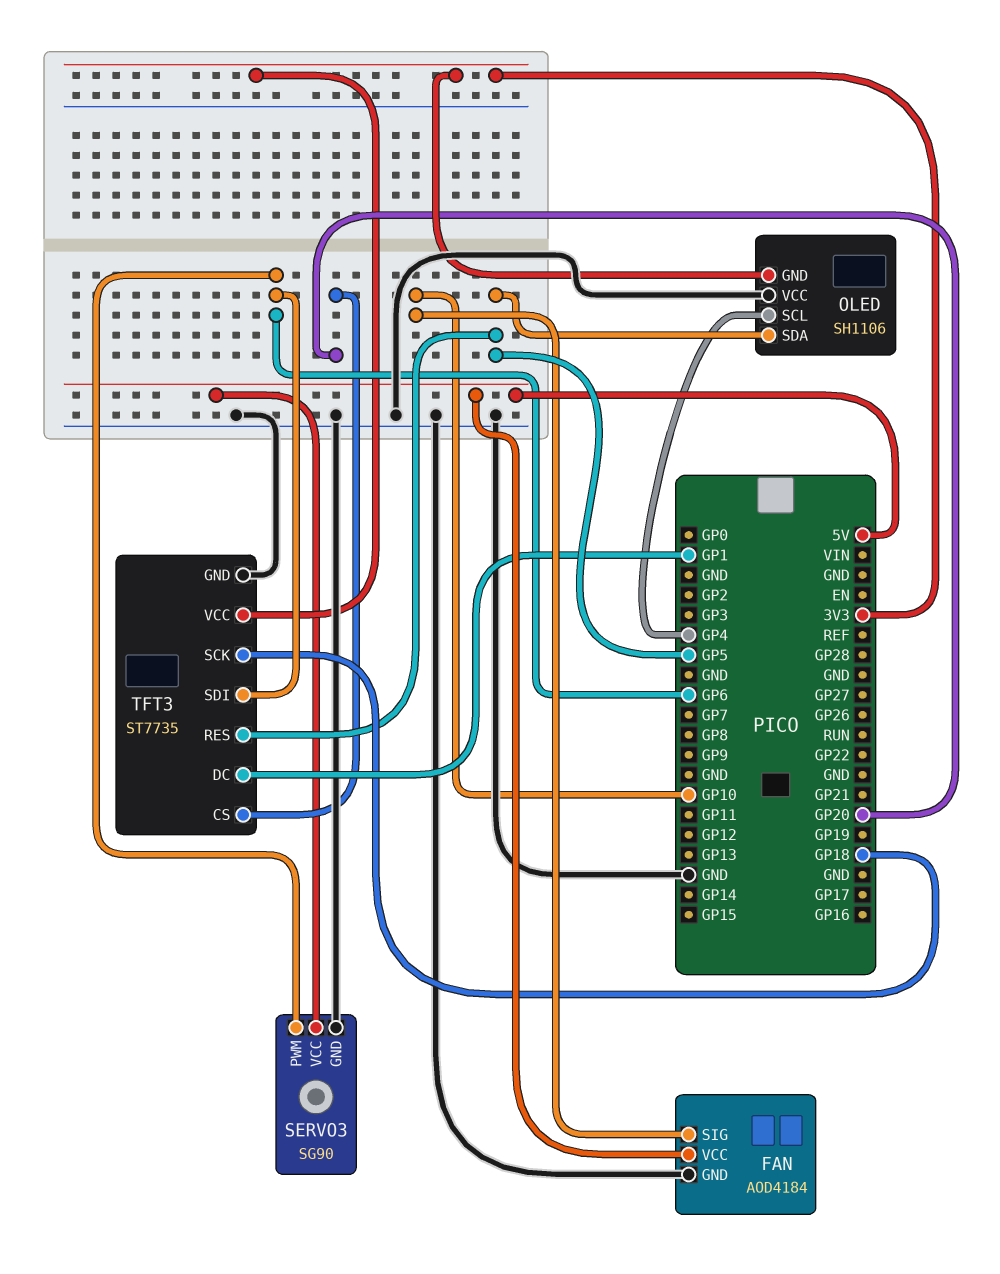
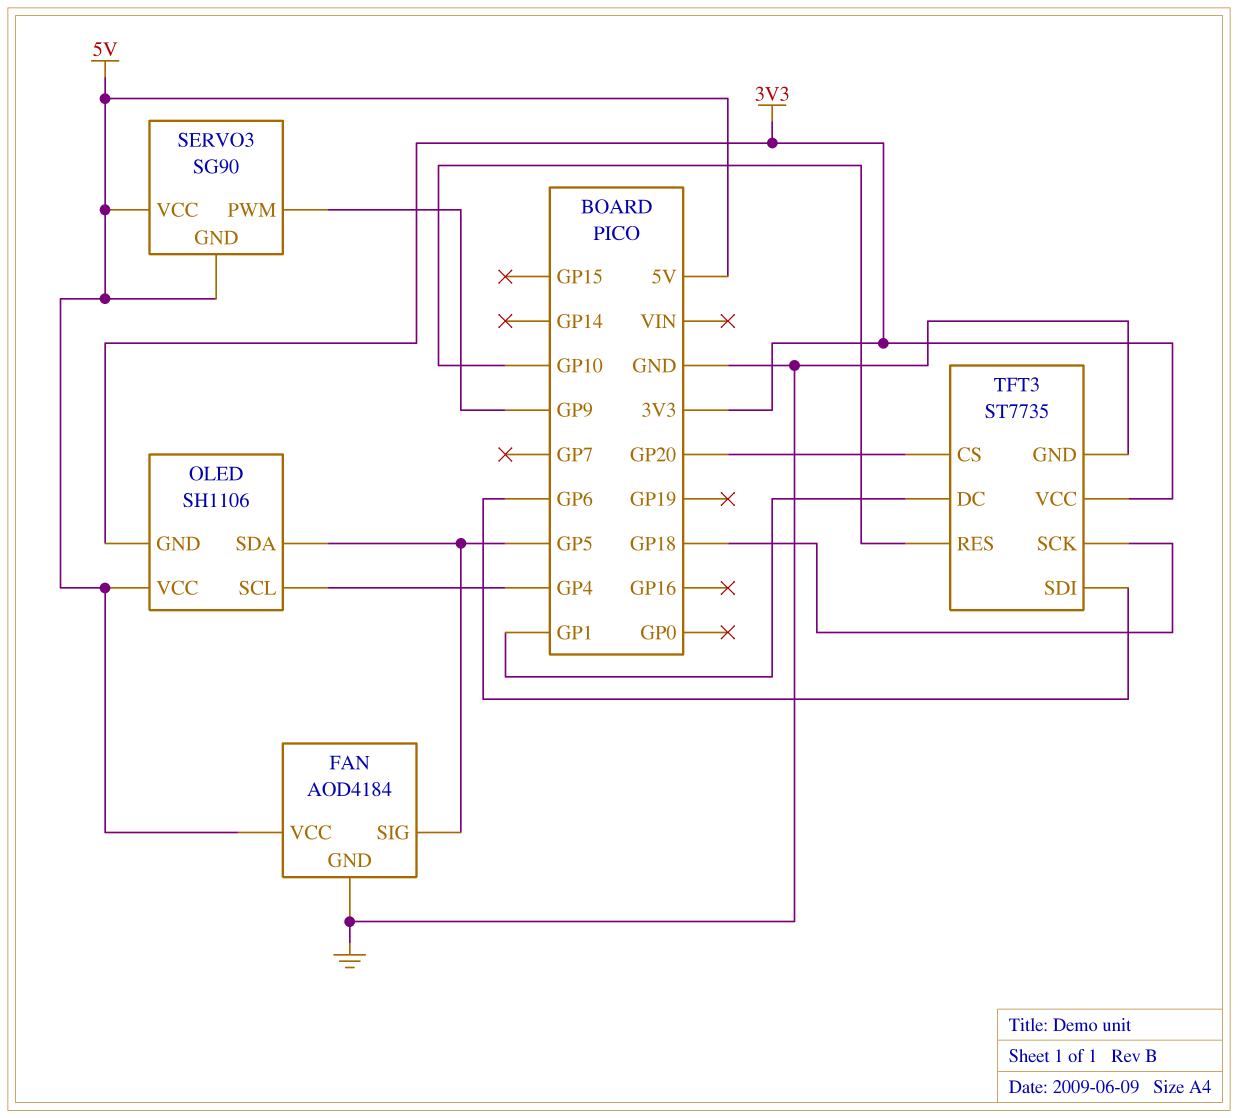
FAN pin SIG: GP10 -> GP5
OLED pin VCC: GND -> 5V
SERVO3 pin GND: GND -> 5V
SERVO3 pin PWM: GP6 -> GP9
TFT3 pin RES: GP5 -> GP10

